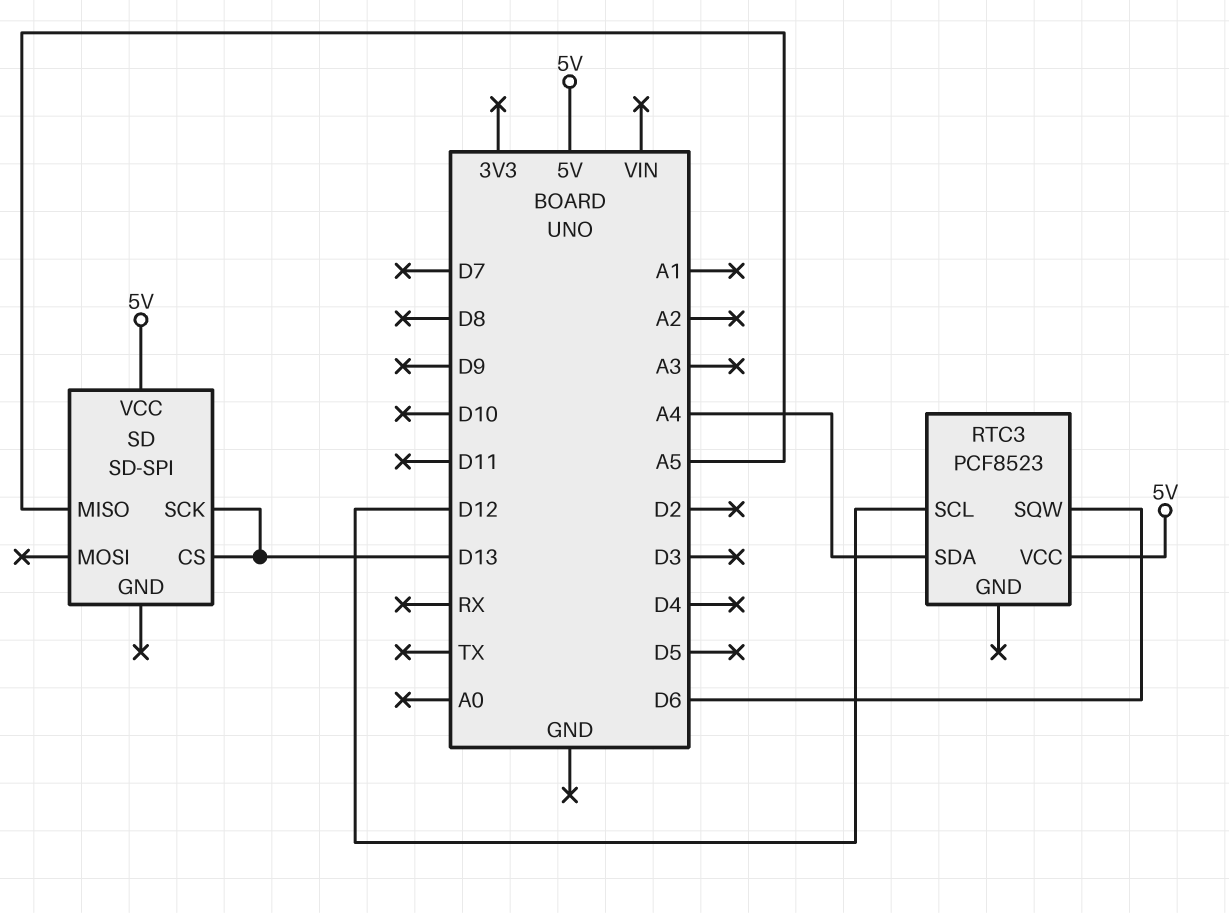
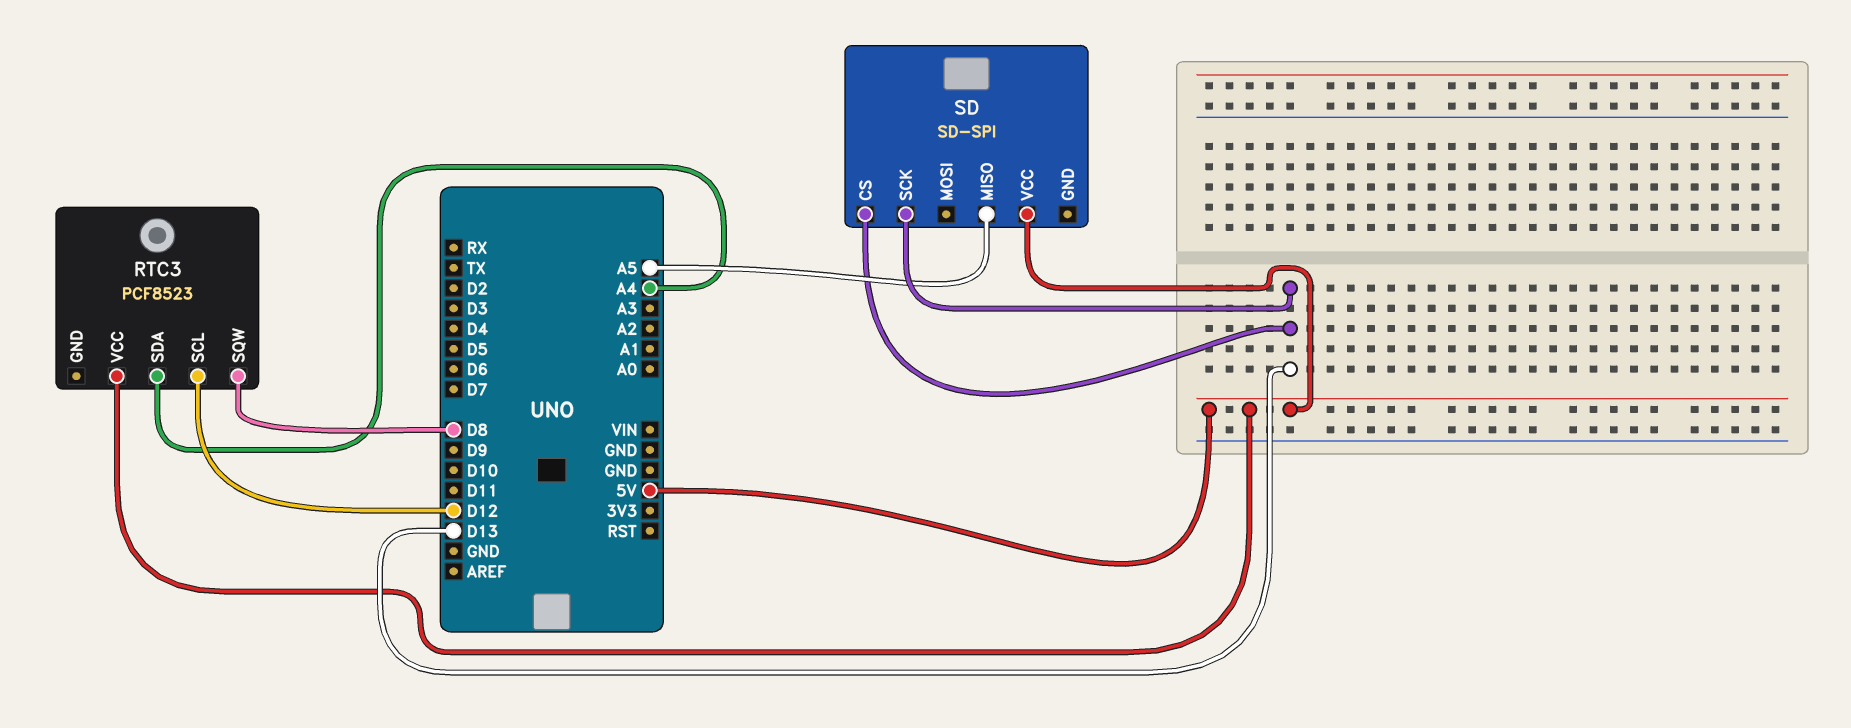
RTC3 pin SQW: D6 -> D8

